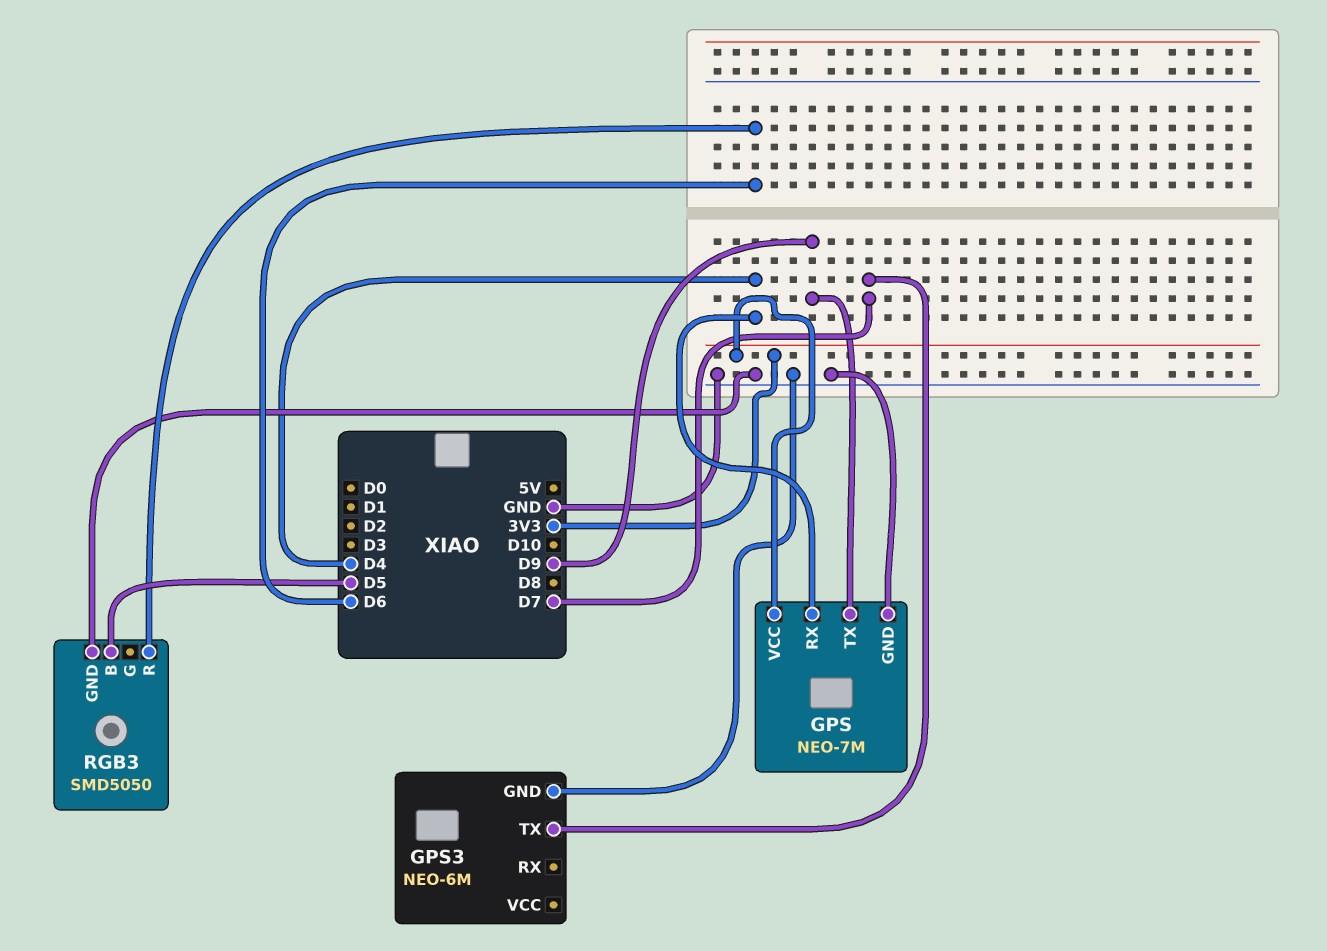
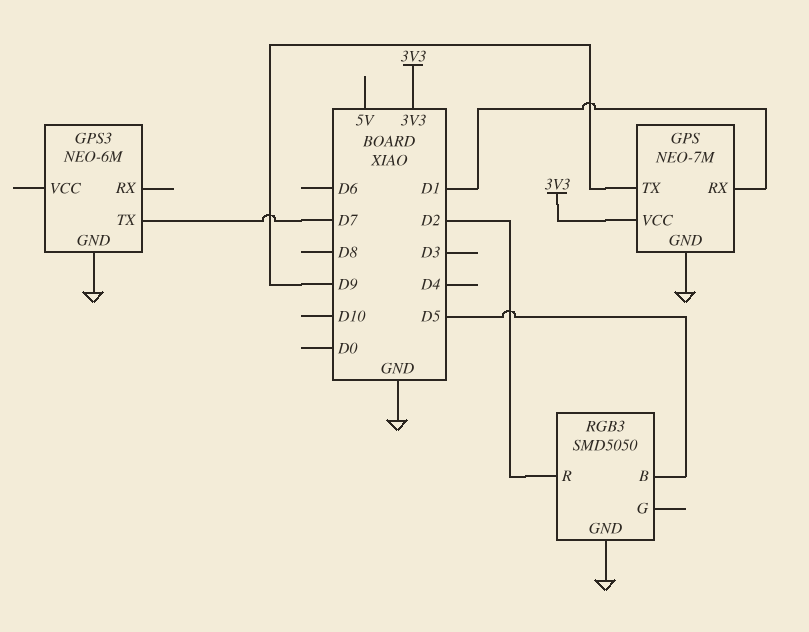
GPS pin RX: D4 -> D1
RGB3 pin R: D6 -> D2

